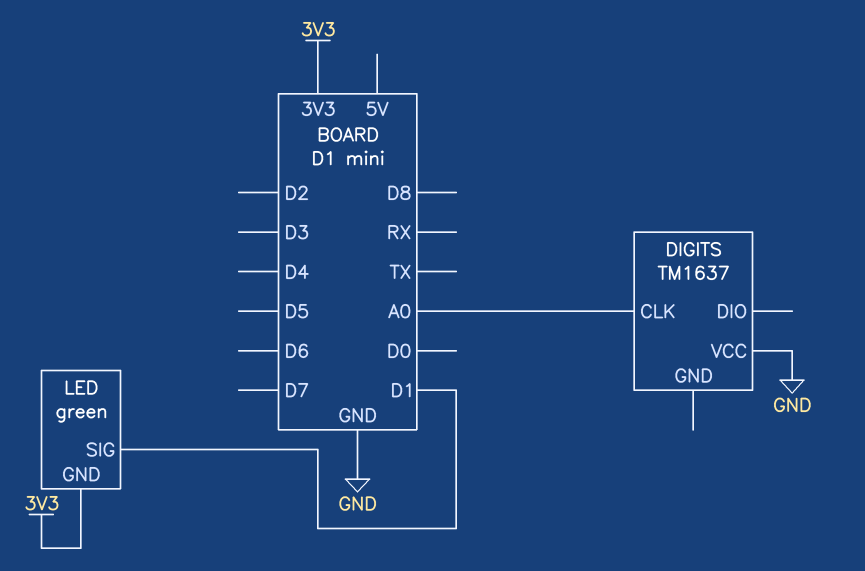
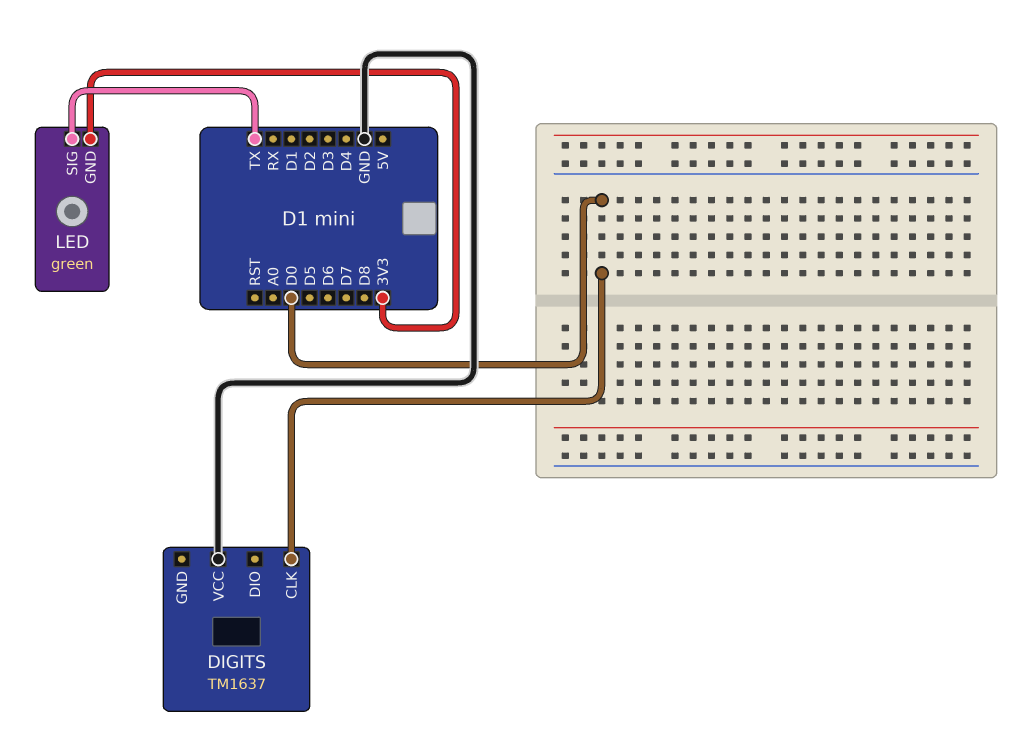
DIGITS pin CLK: A0 -> D0
LED pin SIG: D1 -> TX

